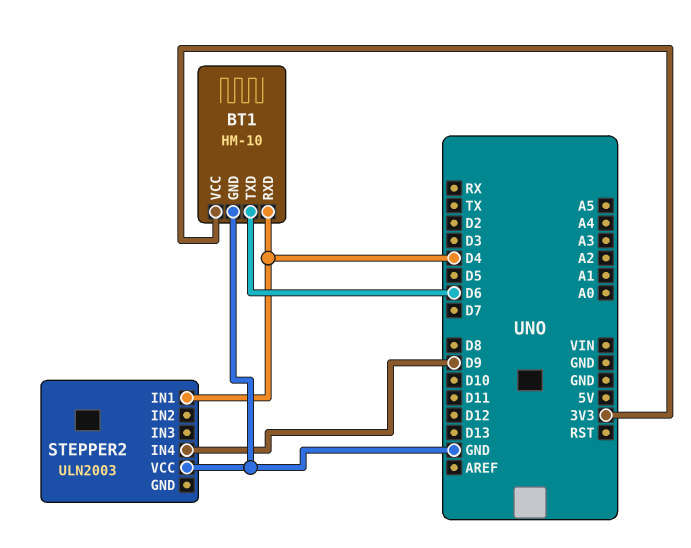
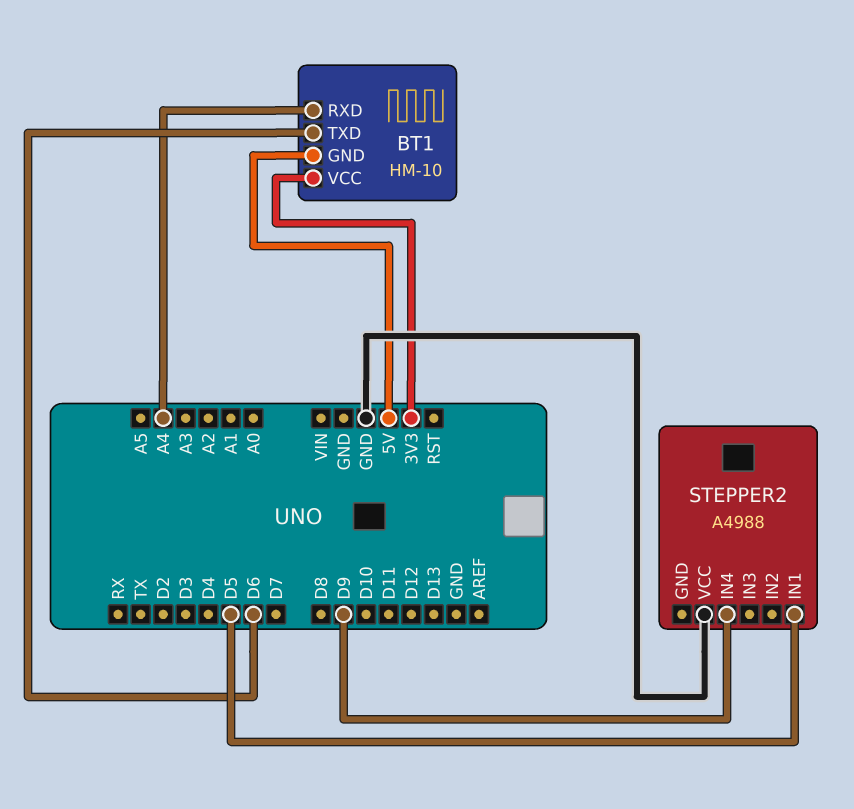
BT1 pin GND: GND -> 5V
BT1 pin RXD: D4 -> A4
STEPPER2: ULN2003 -> A4988
STEPPER2 pin IN1: D4 -> D5

